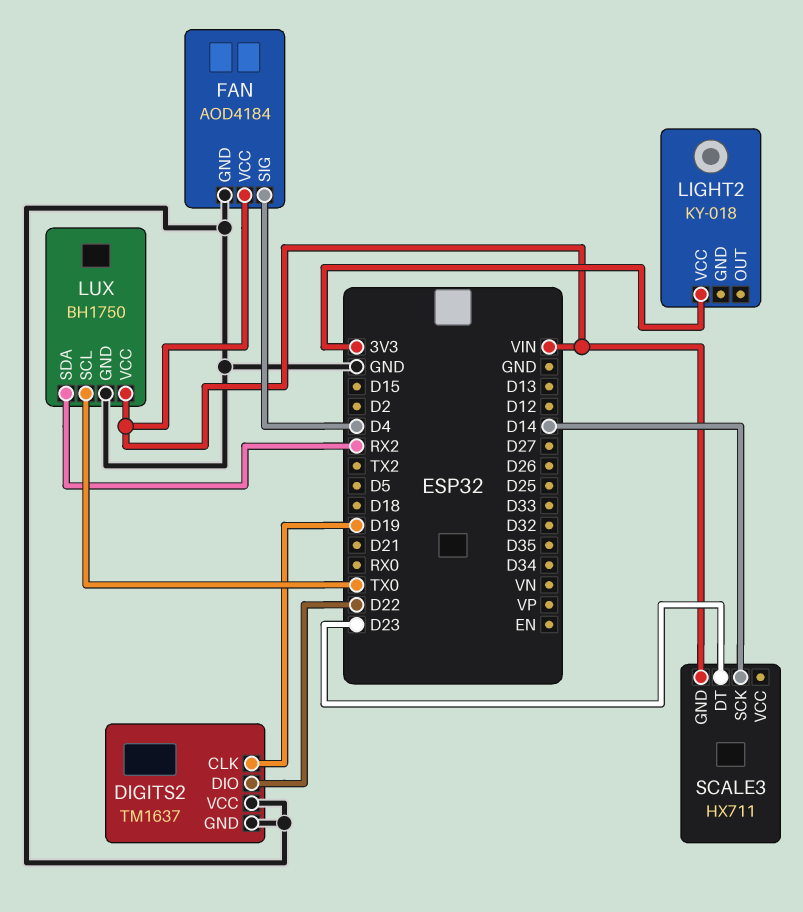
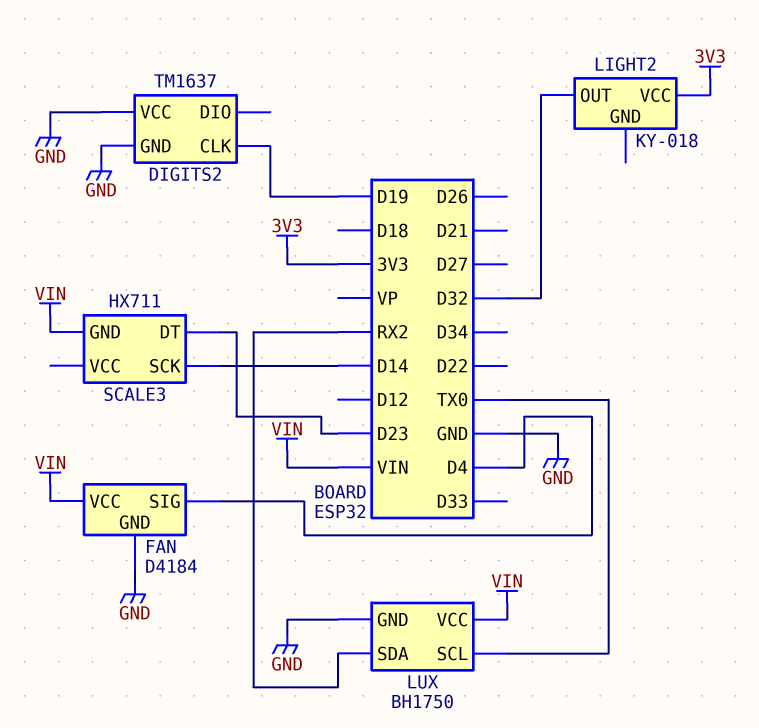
DIGITS2 pin DIO: D22 -> none
FAN: AOD4184 -> D4184
LIGHT2 pin OUT: none -> D32

